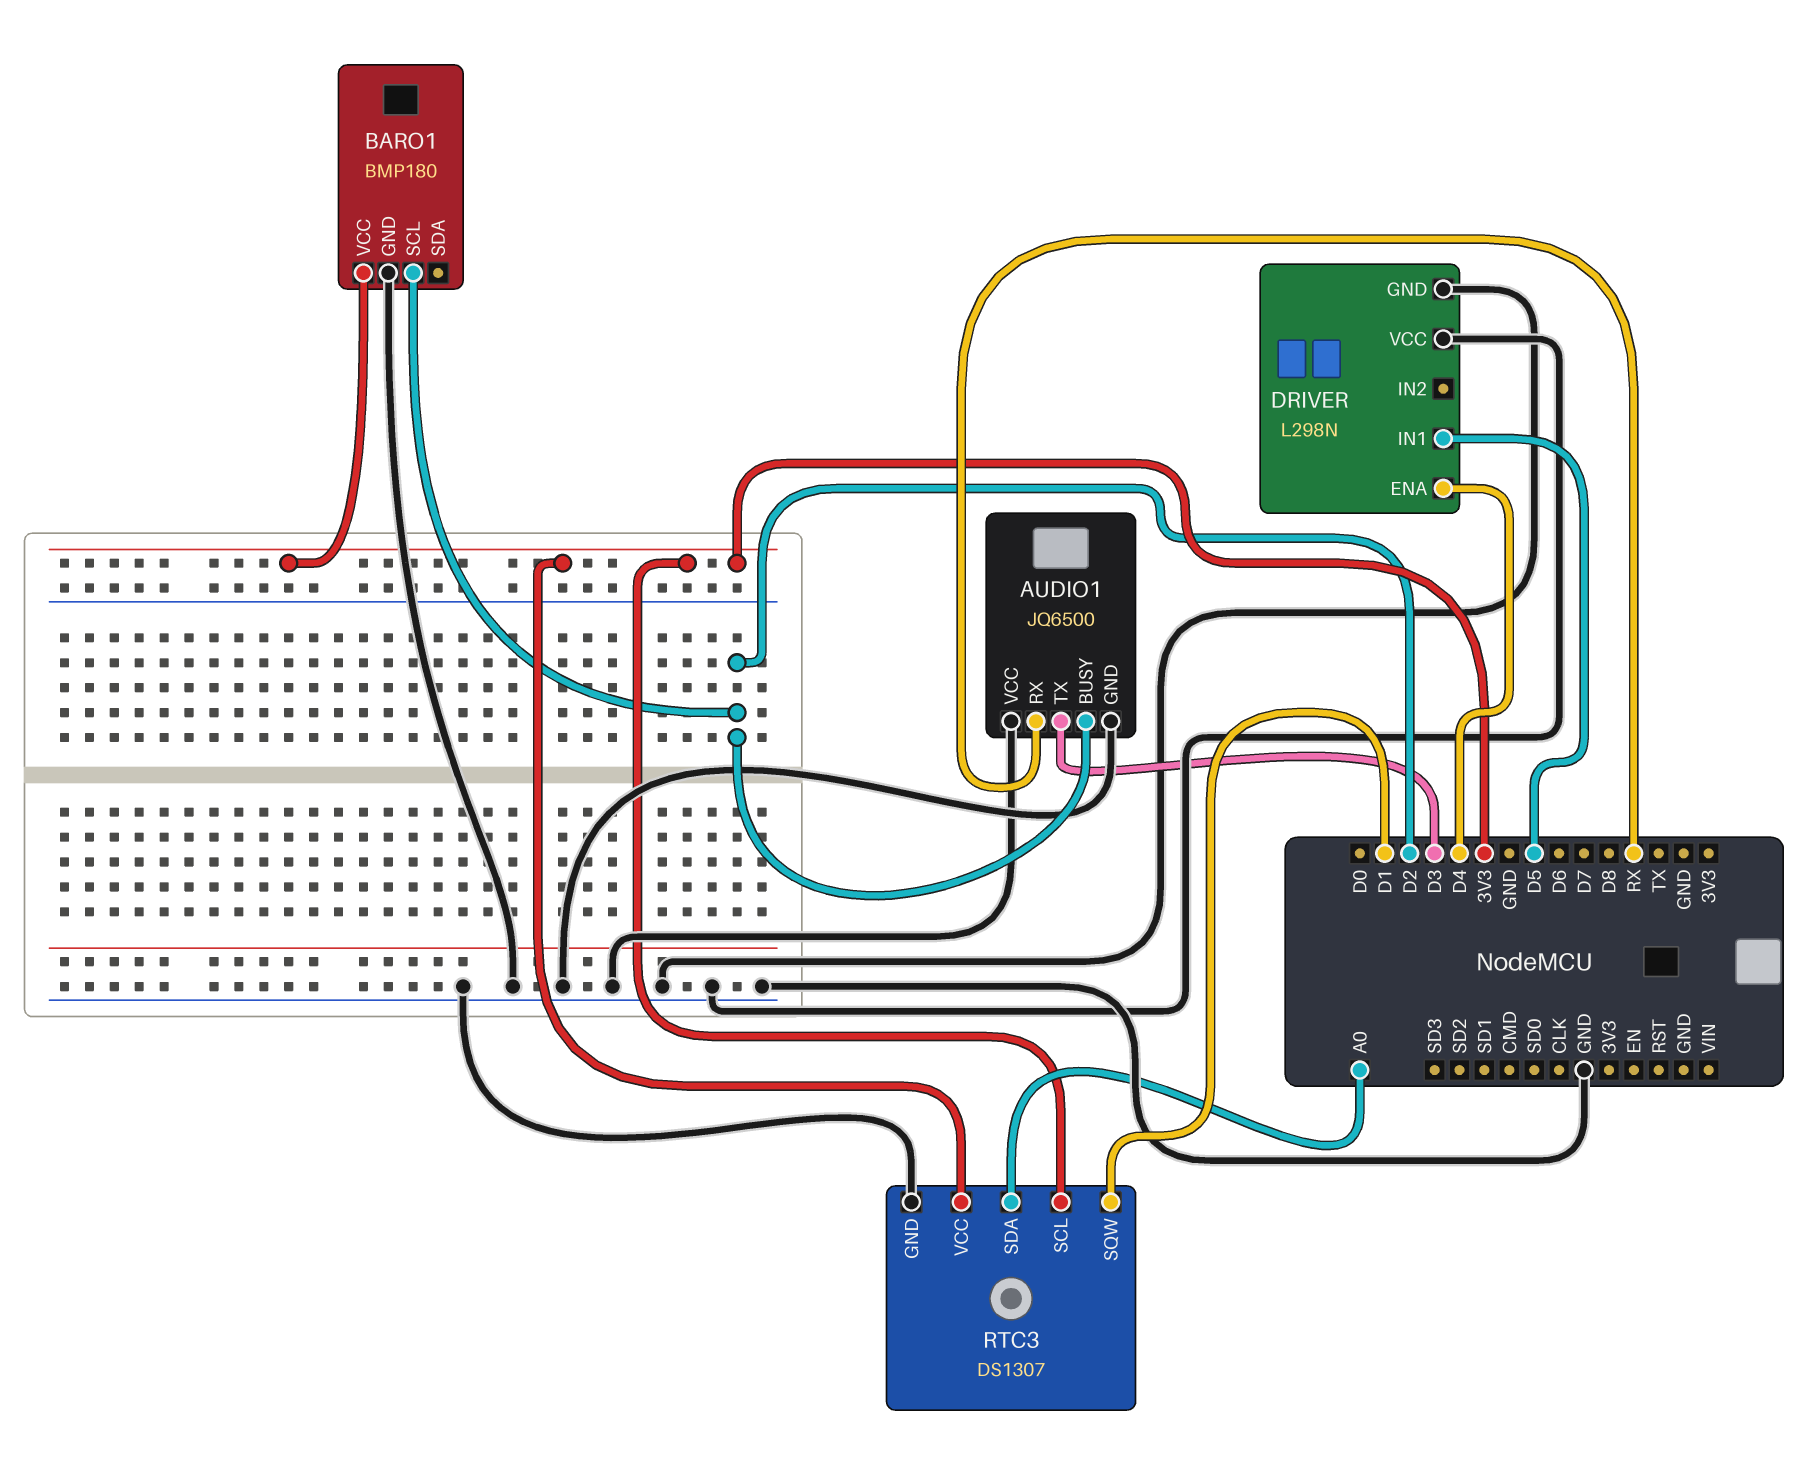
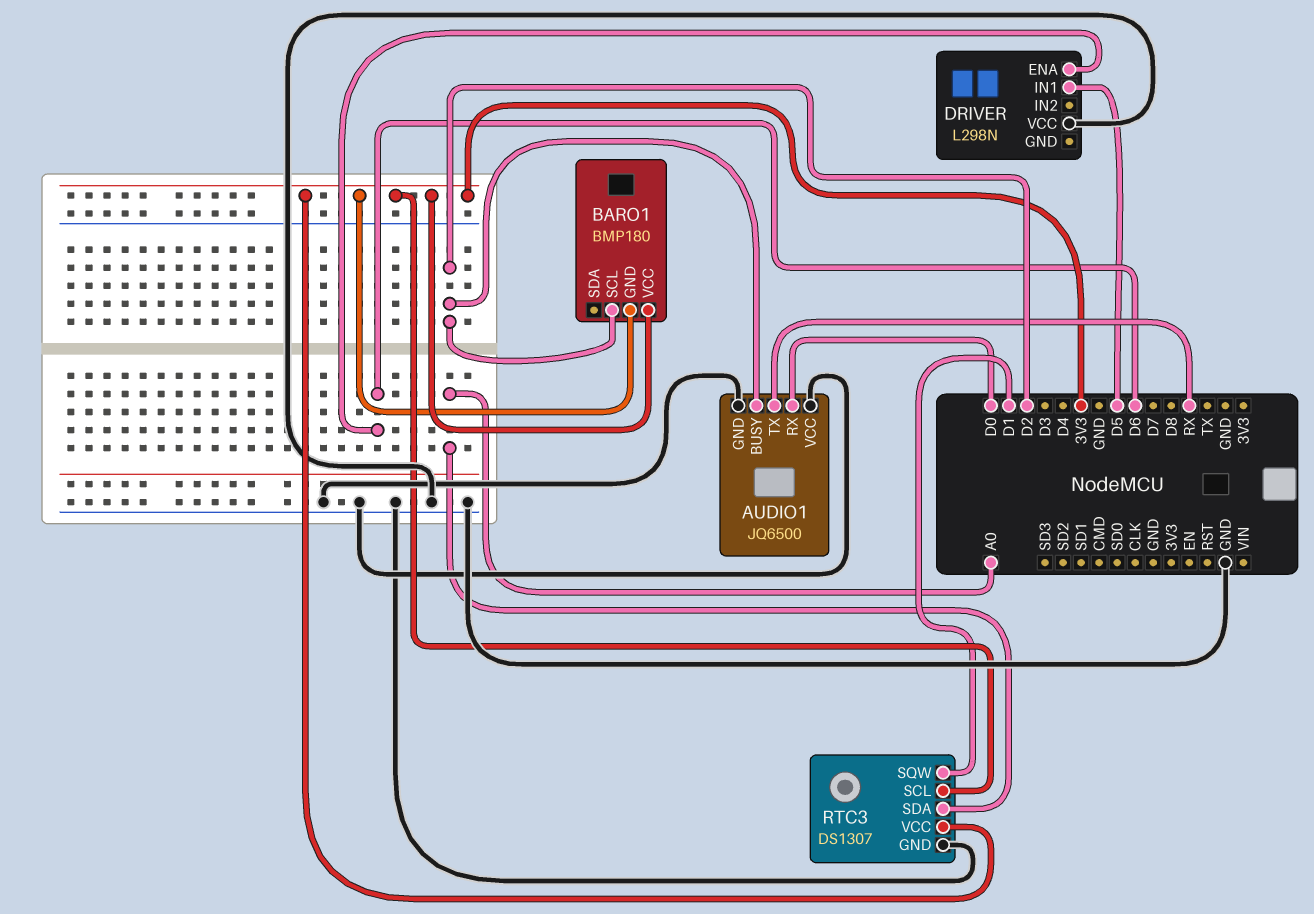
AUDIO1 pin RX: RX -> D0
AUDIO1 pin TX: D3 -> RX
BARO1 pin GND: GND -> 3V3
DRIVER pin ENA: D4 -> D6
DRIVER pin GND: GND -> none

